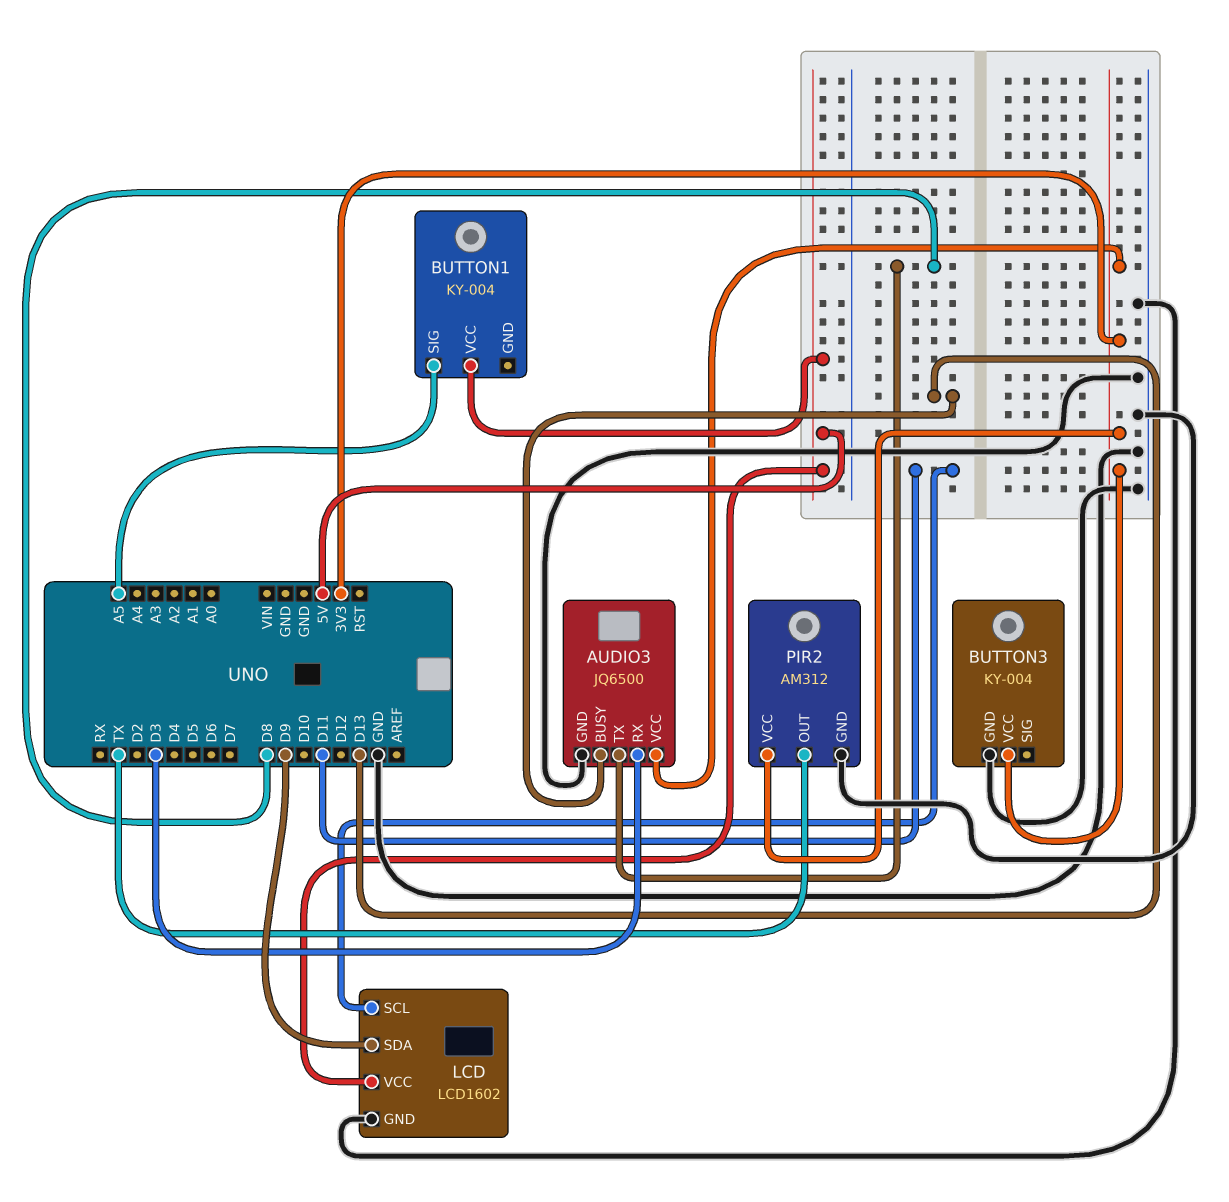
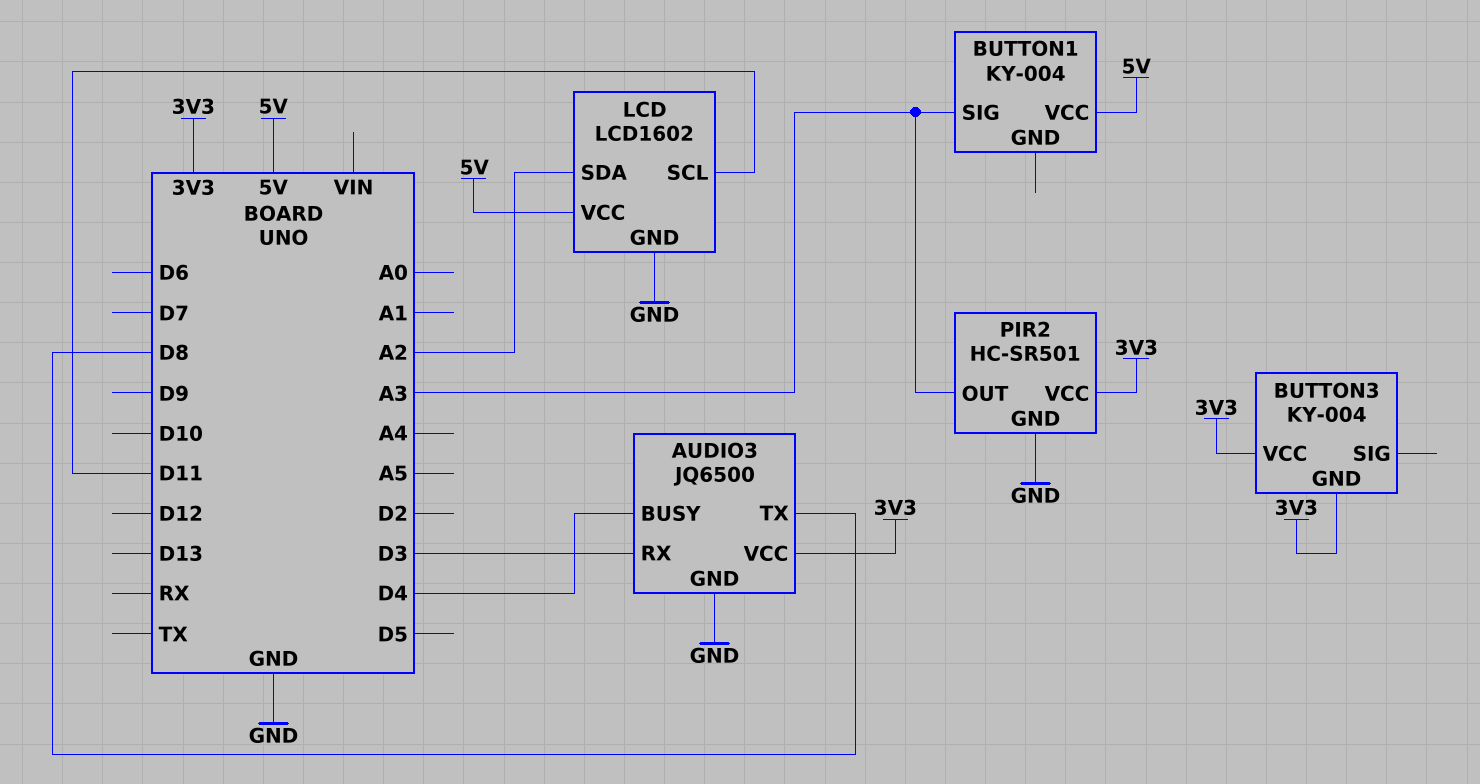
AUDIO3 pin BUSY: D13 -> D4
BUTTON1 pin SIG: A5 -> A3
BUTTON3 pin GND: GND -> 3V3
LCD pin SDA: D9 -> A2
PIR2: AM312 -> HC-SR501
PIR2 pin OUT: TX -> A3

